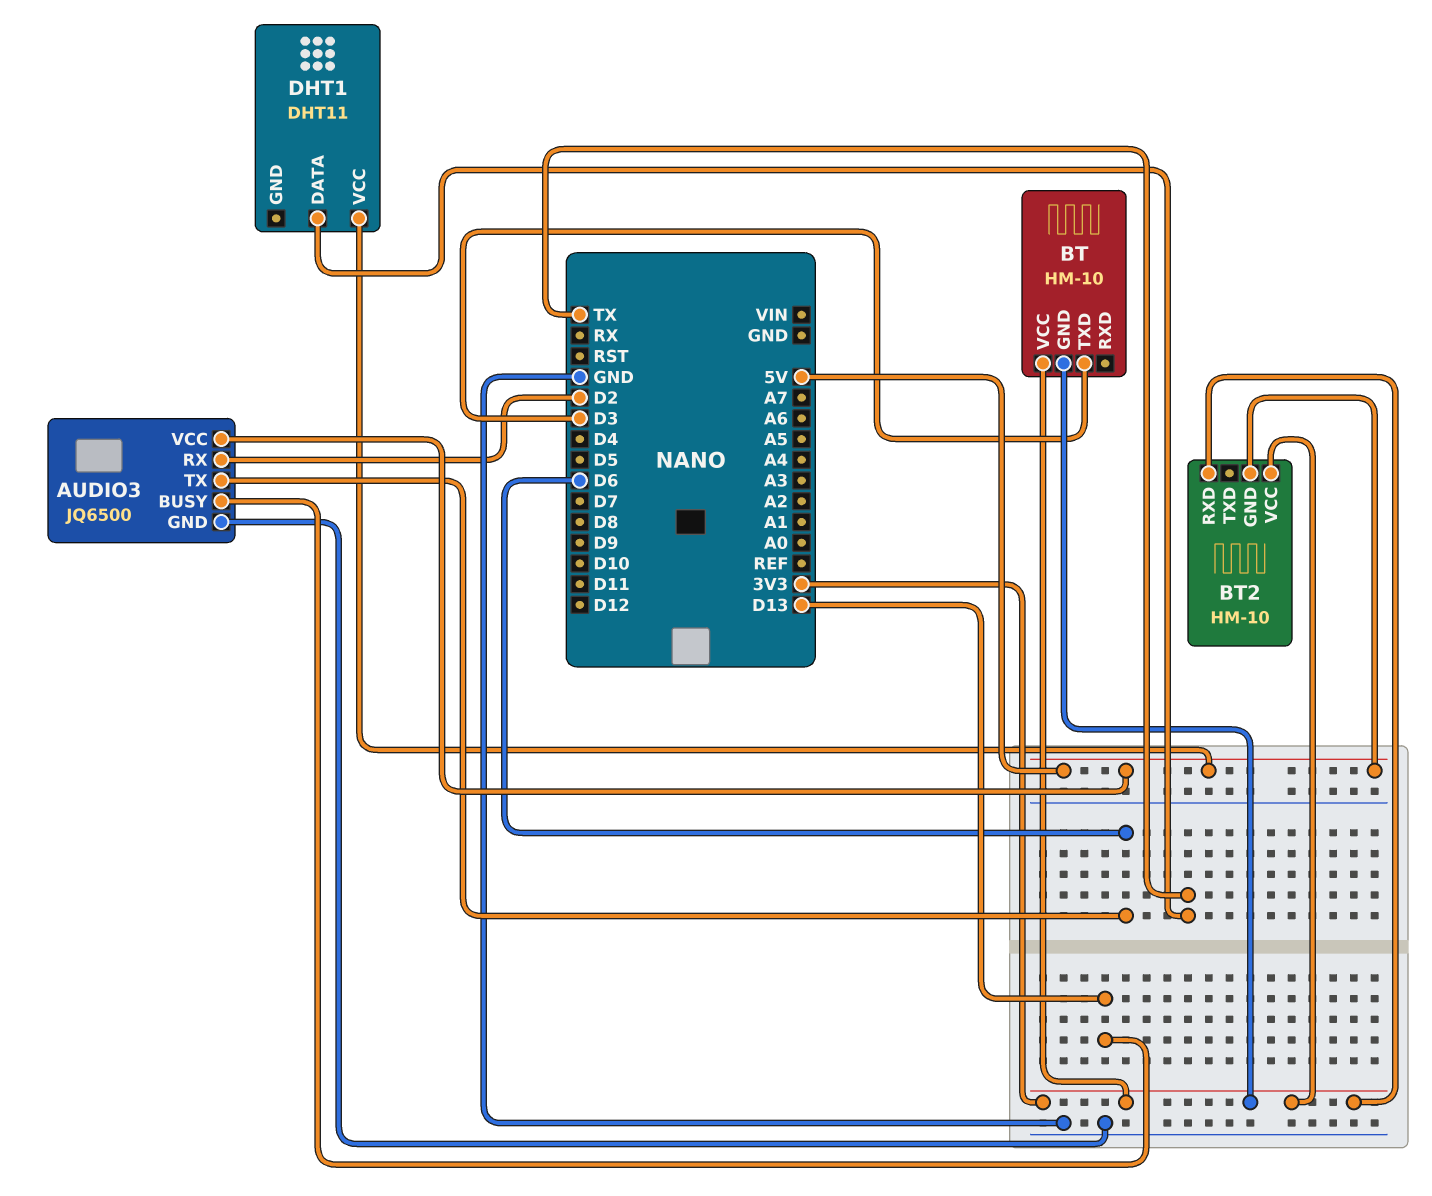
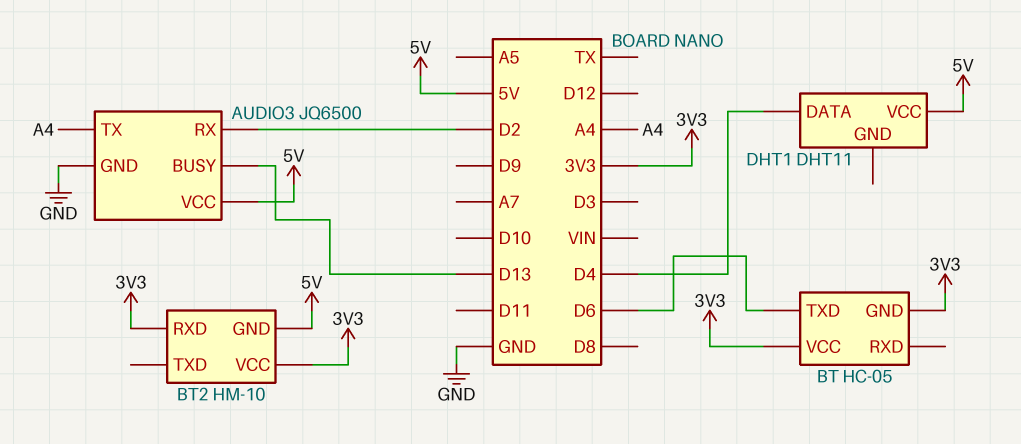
AUDIO3 pin TX: D6 -> A4
BT: HM-10 -> HC-05
BT pin TXD: D3 -> D6
DHT1 pin DATA: TX -> D4

